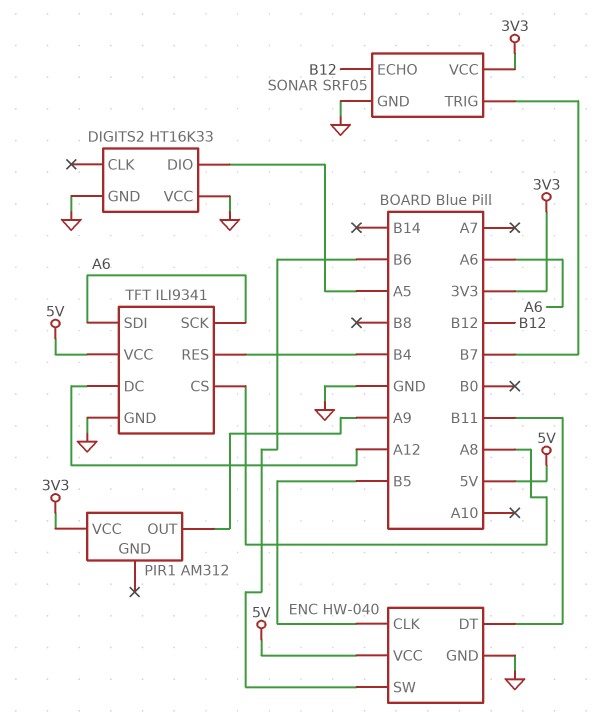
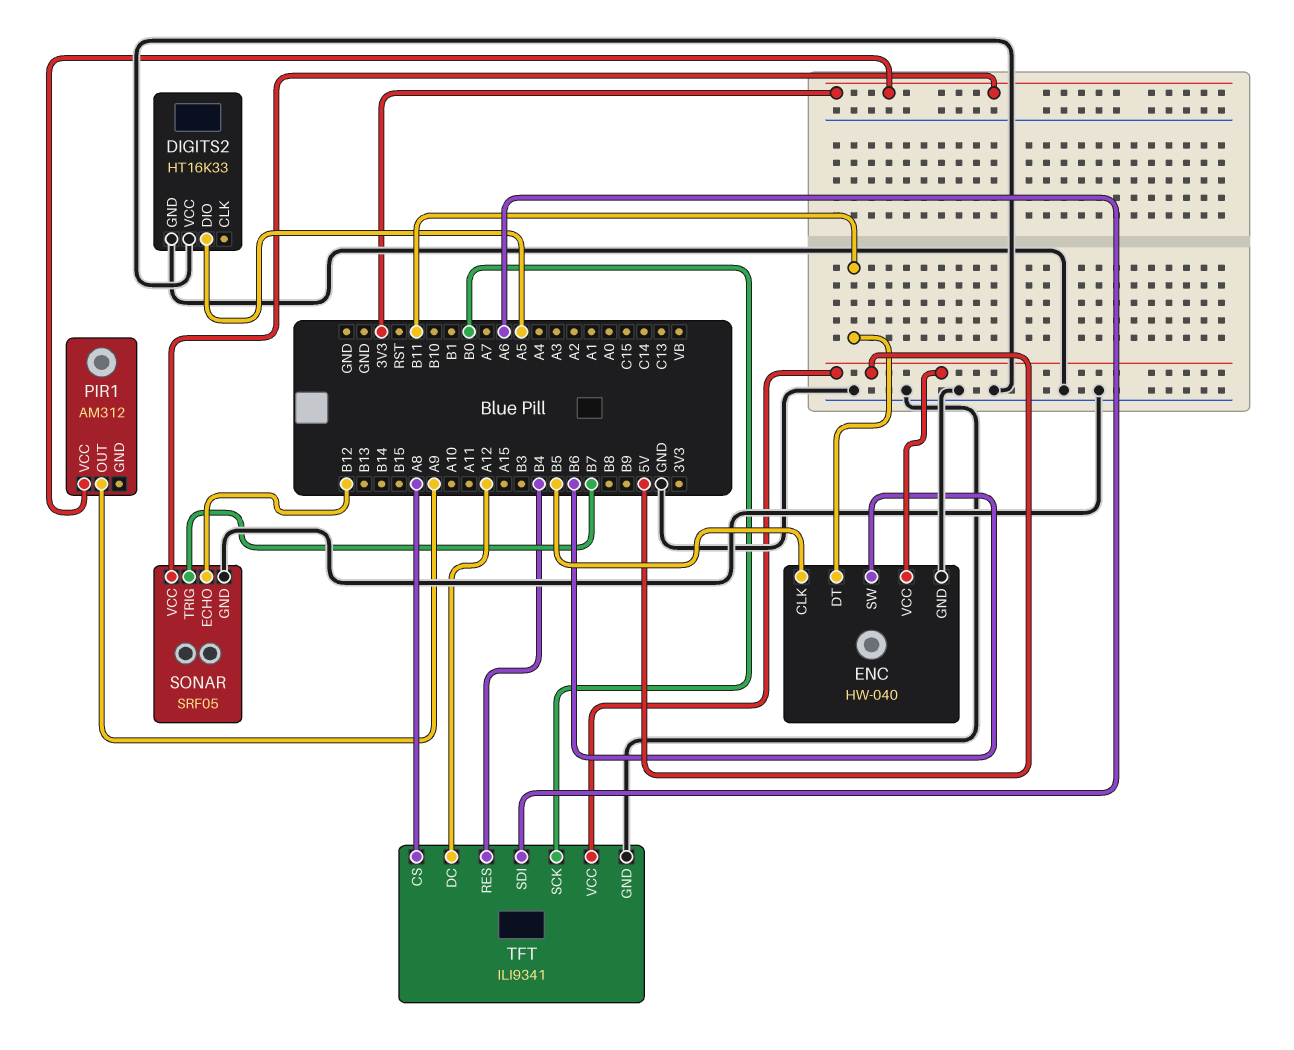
TFT pin SCK: A6 -> B0

